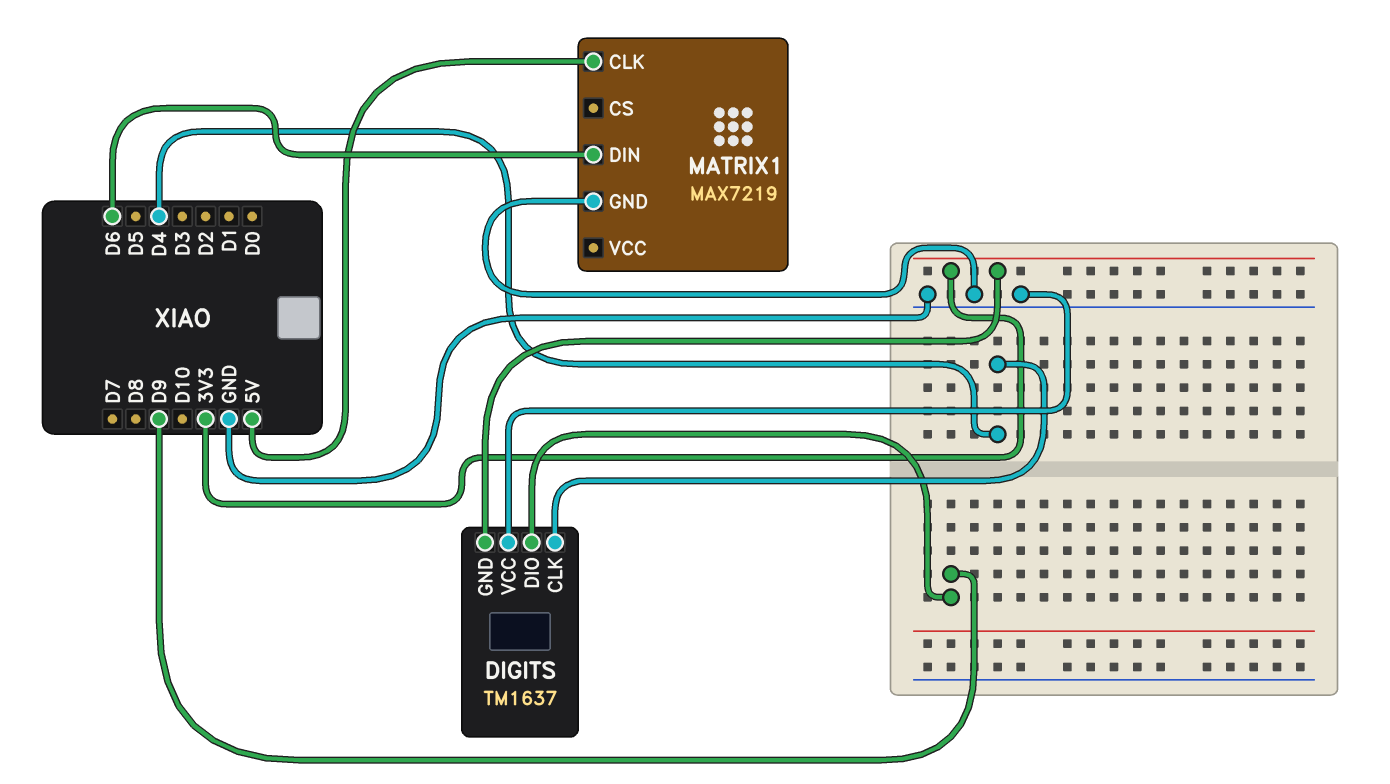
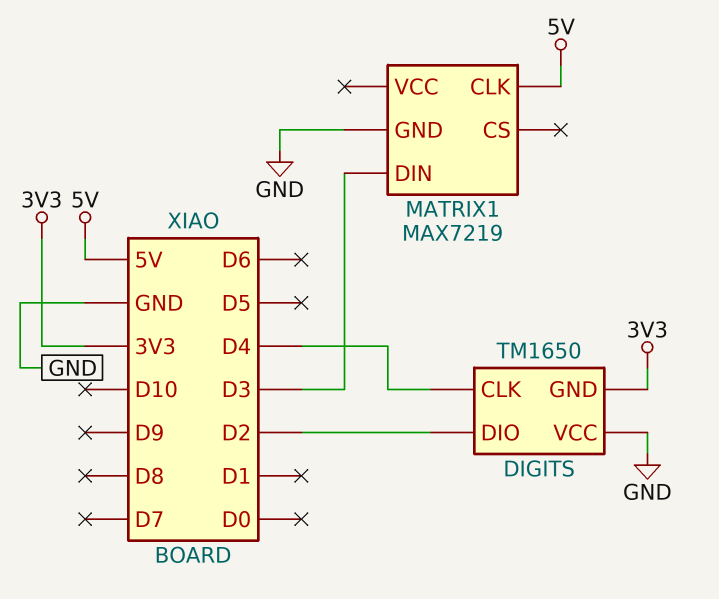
DIGITS: TM1637 -> TM1650
DIGITS pin DIO: D9 -> D2
MATRIX1 pin DIN: D6 -> D3

